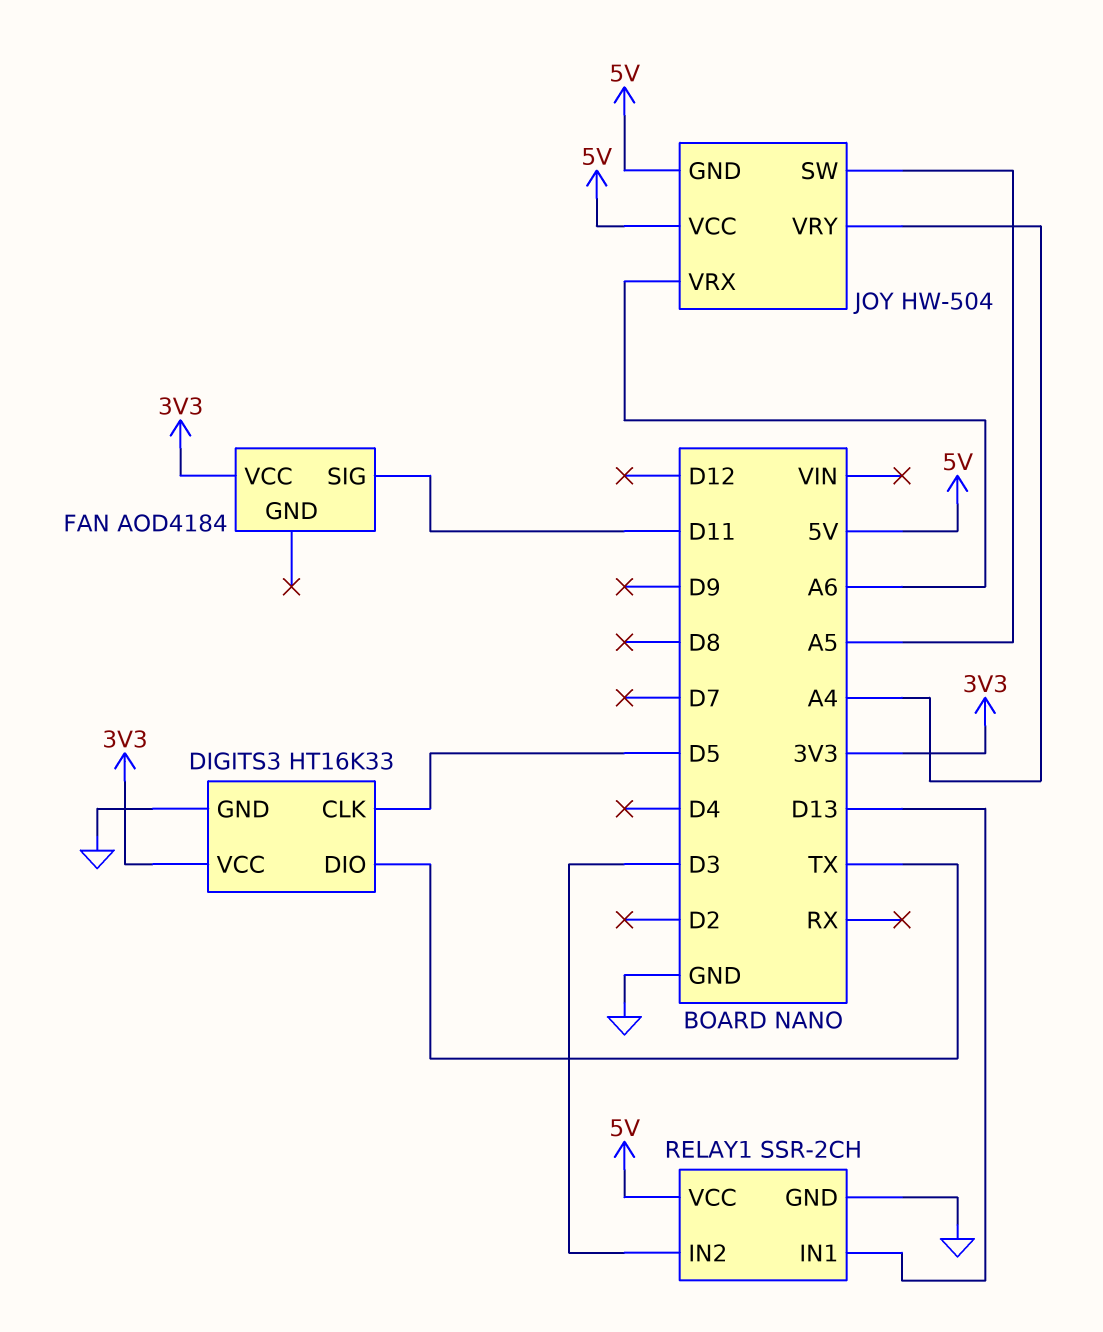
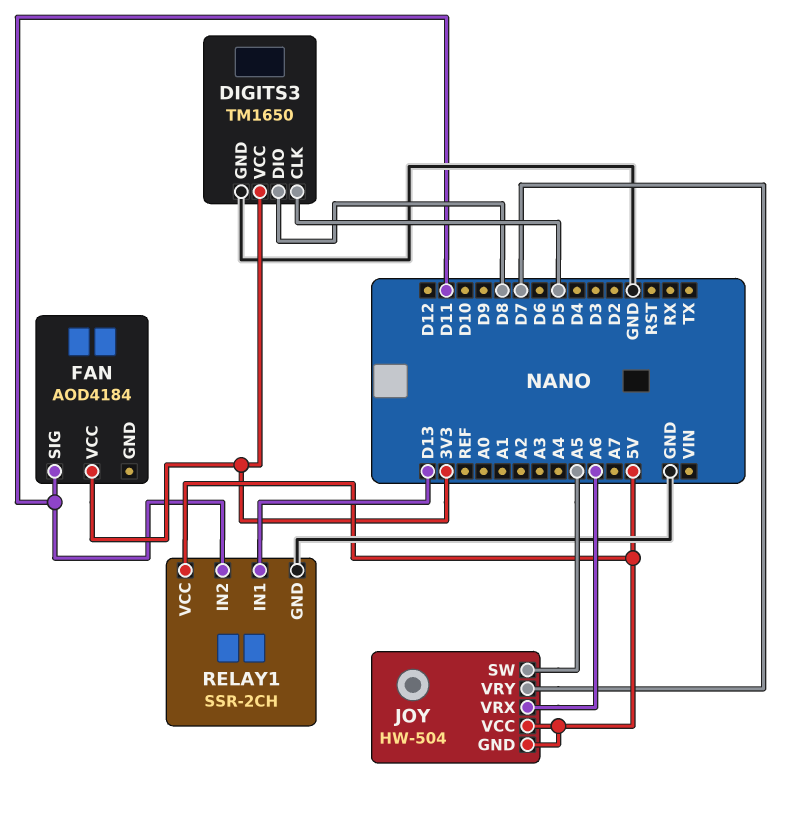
DIGITS3: HT16K33 -> TM1650
DIGITS3 pin DIO: TX -> D8
JOY pin VRY: A4 -> D7
RELAY1 pin IN2: D3 -> D11

